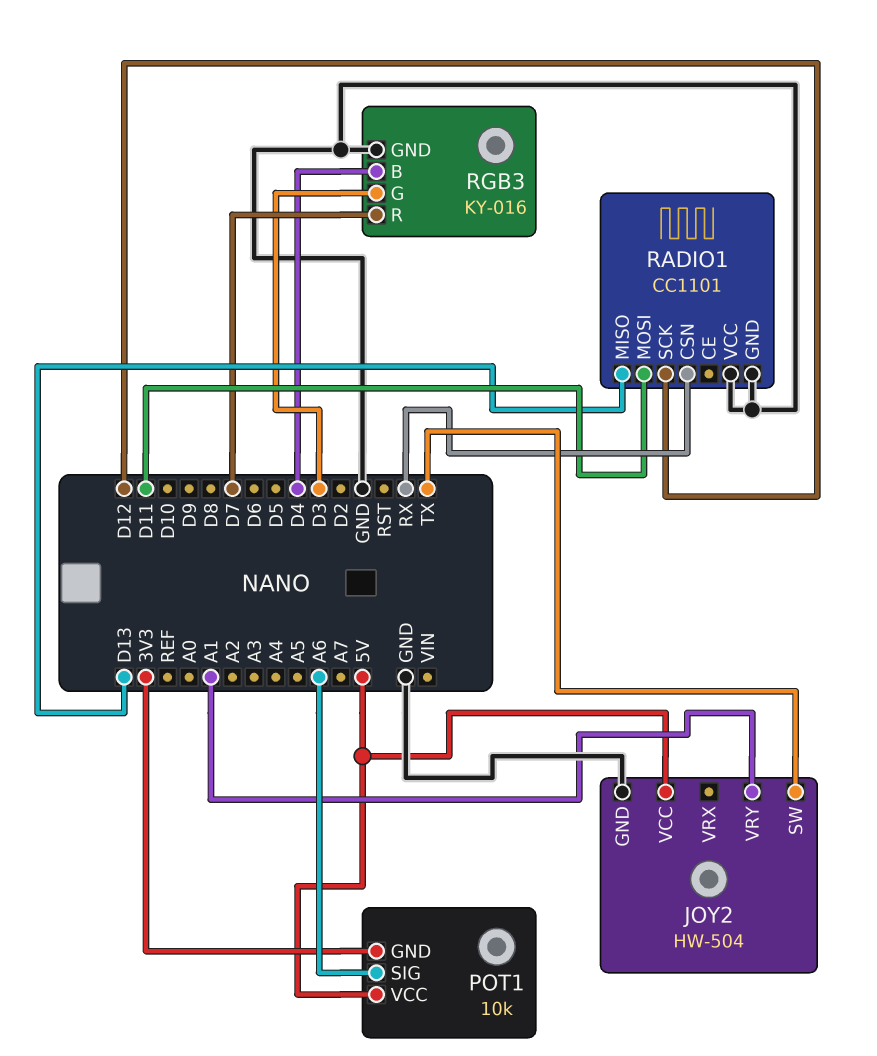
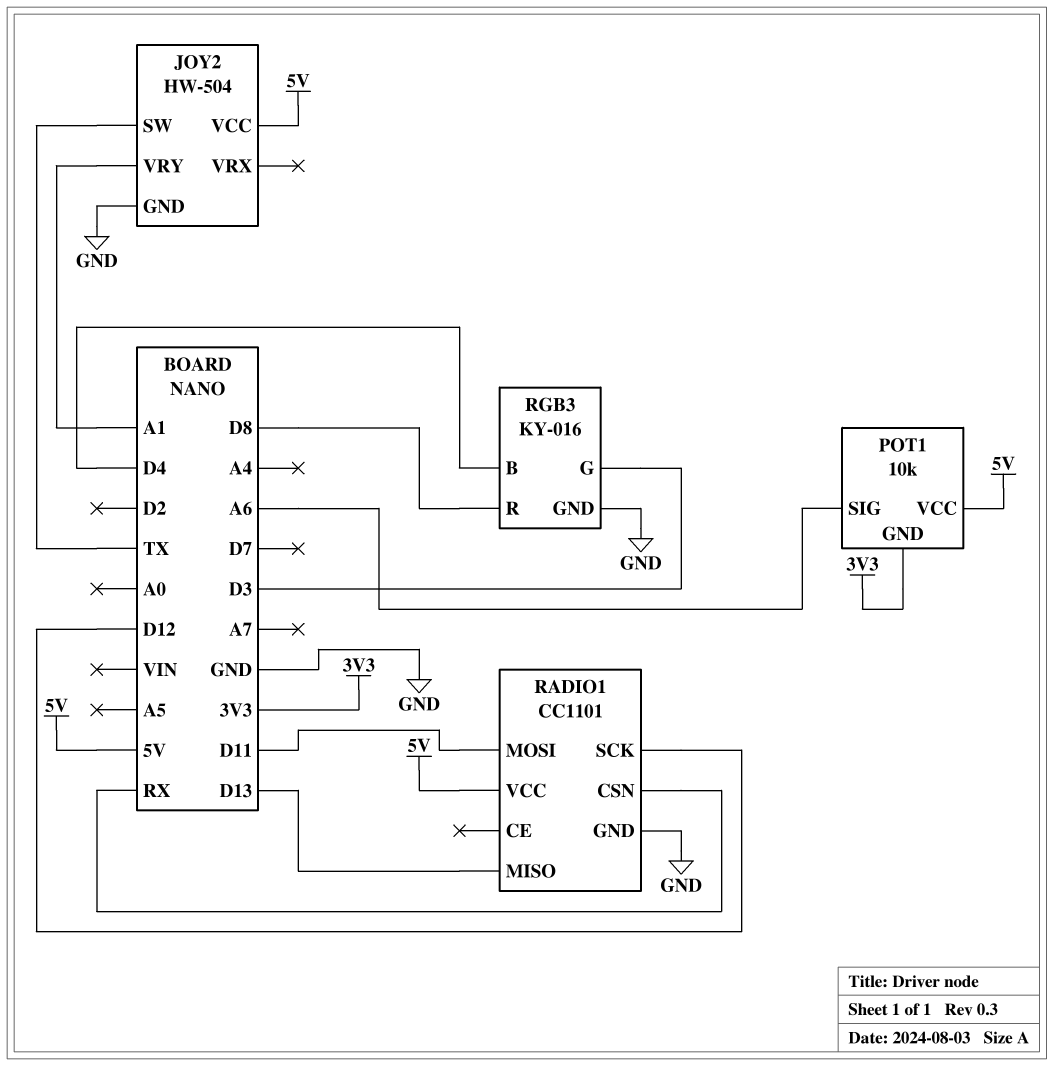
RADIO1 pin VCC: GND -> 5V
RGB3 pin R: D7 -> D8

